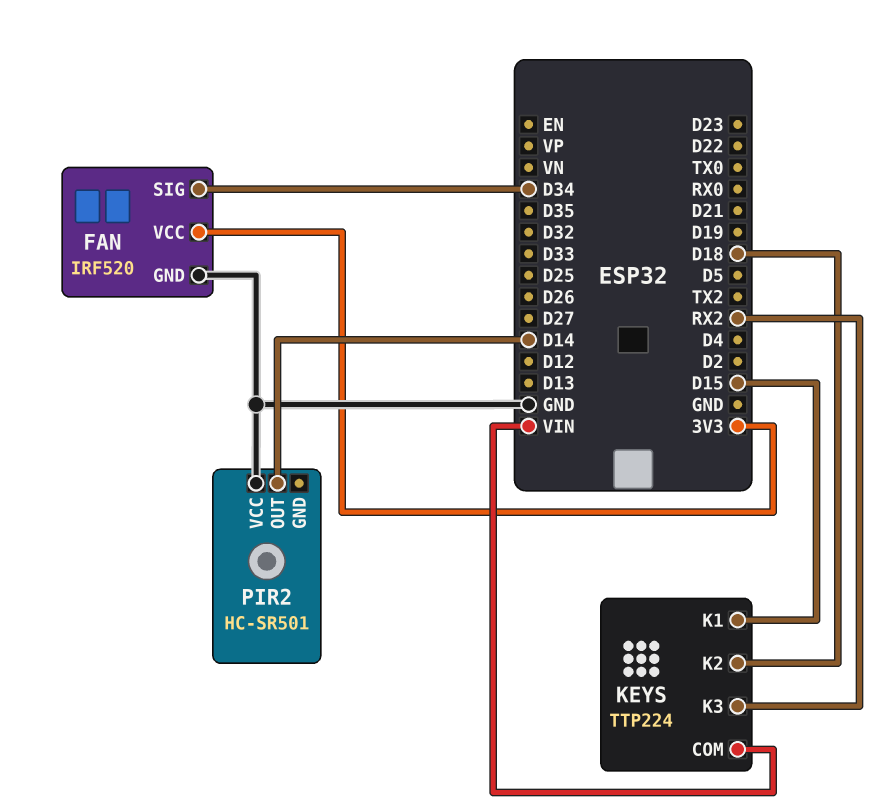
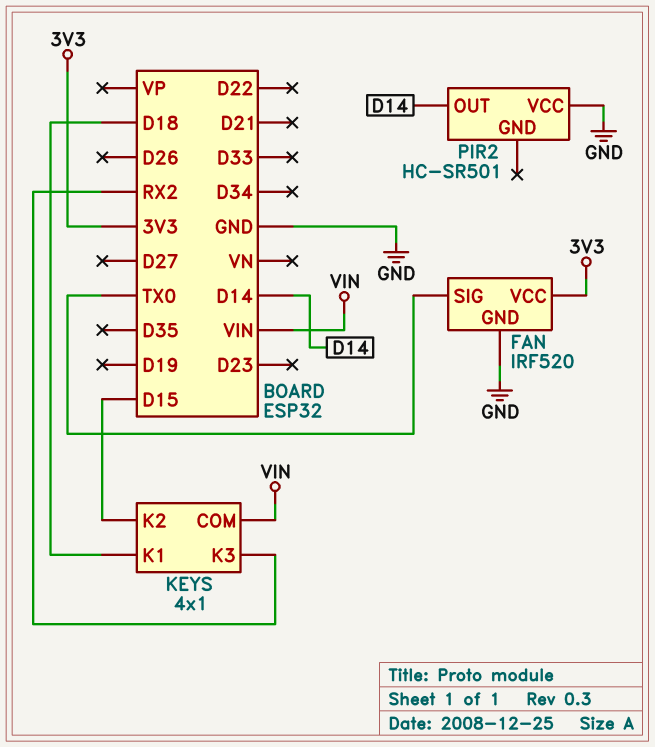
FAN pin SIG: D34 -> TX0
KEYS: TTP224 -> 4x1
KEYS pin K1: D15 -> D18
KEYS pin K2: D18 -> D15

